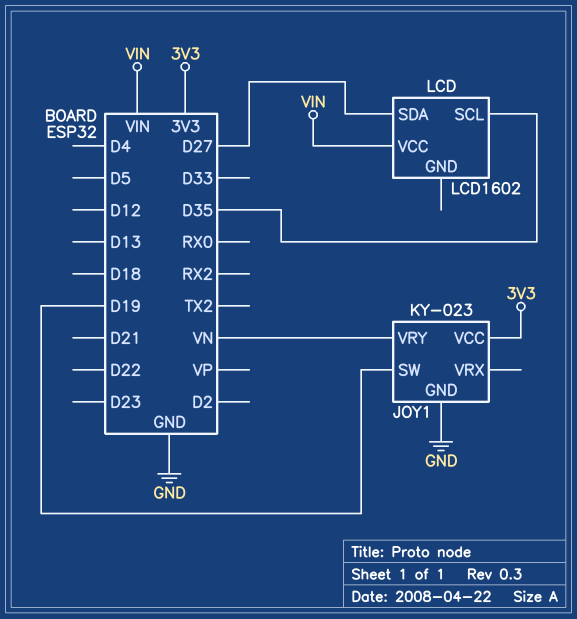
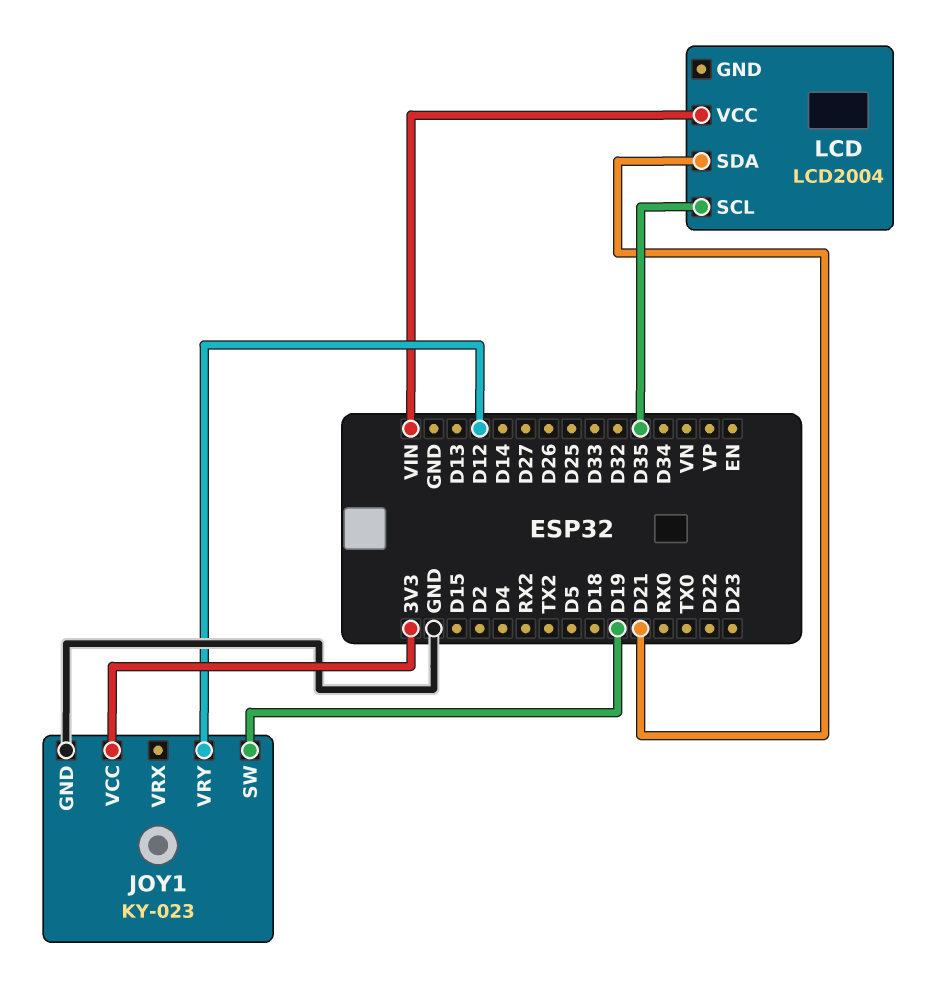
JOY1 pin VRY: VN -> D12
LCD: LCD1602 -> LCD2004
LCD pin SDA: D27 -> D21

